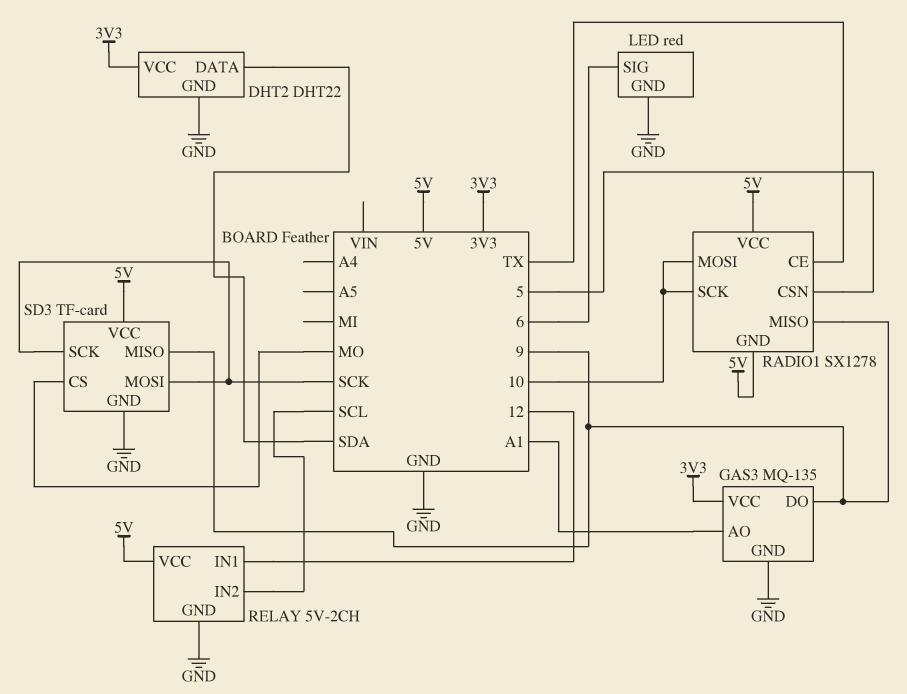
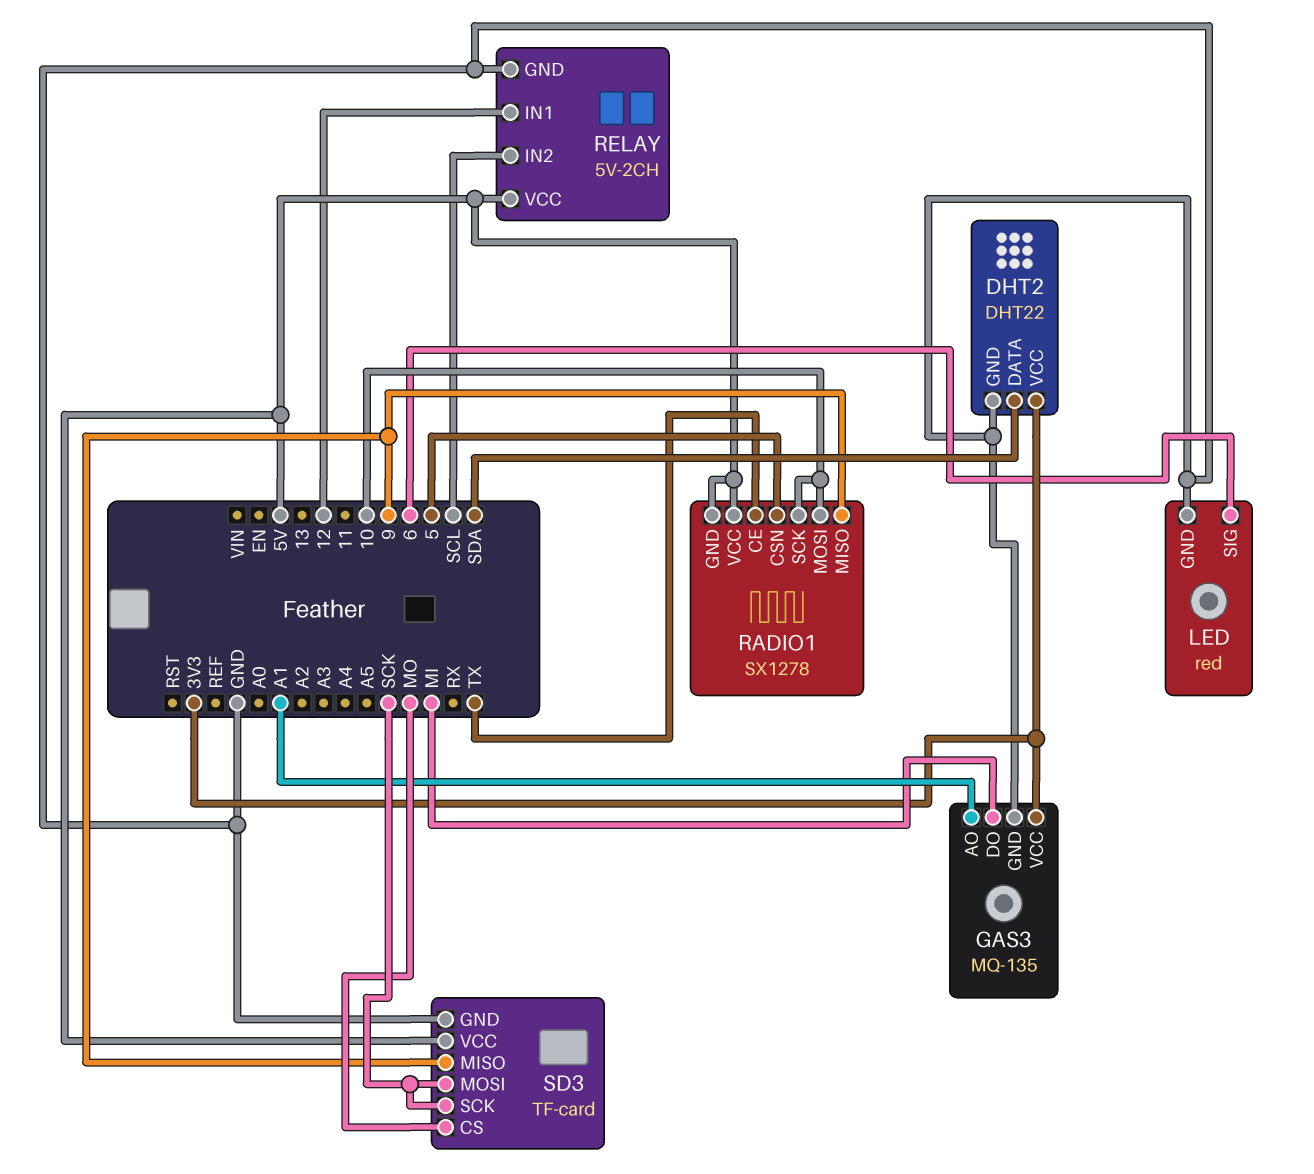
GAS3 pin DO: 9 -> MI

